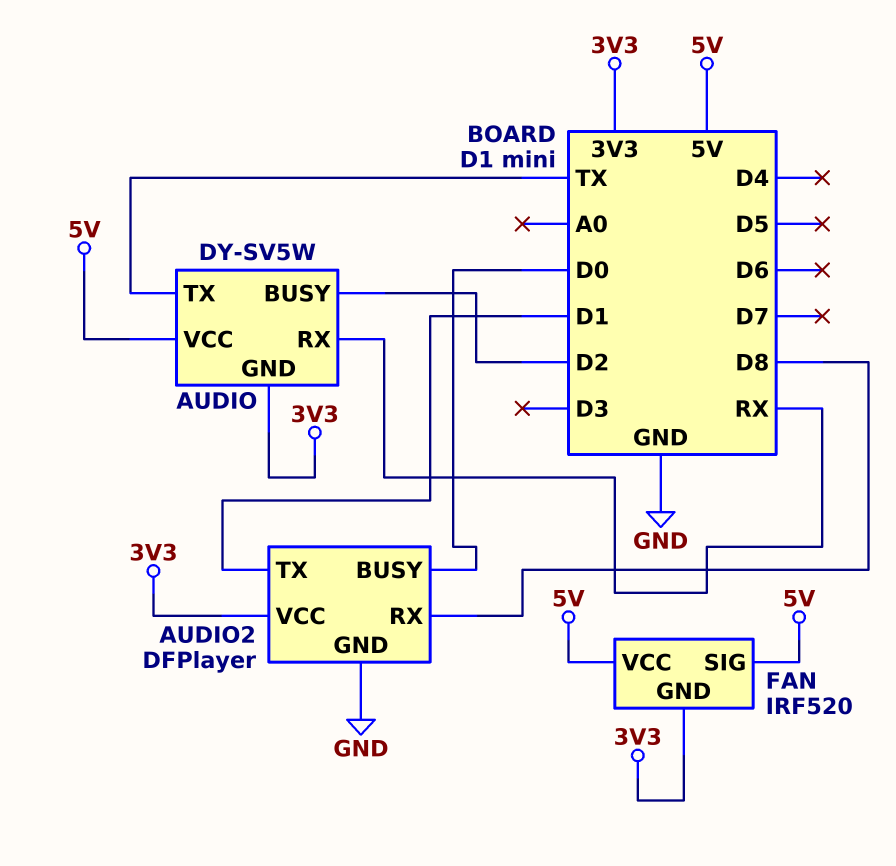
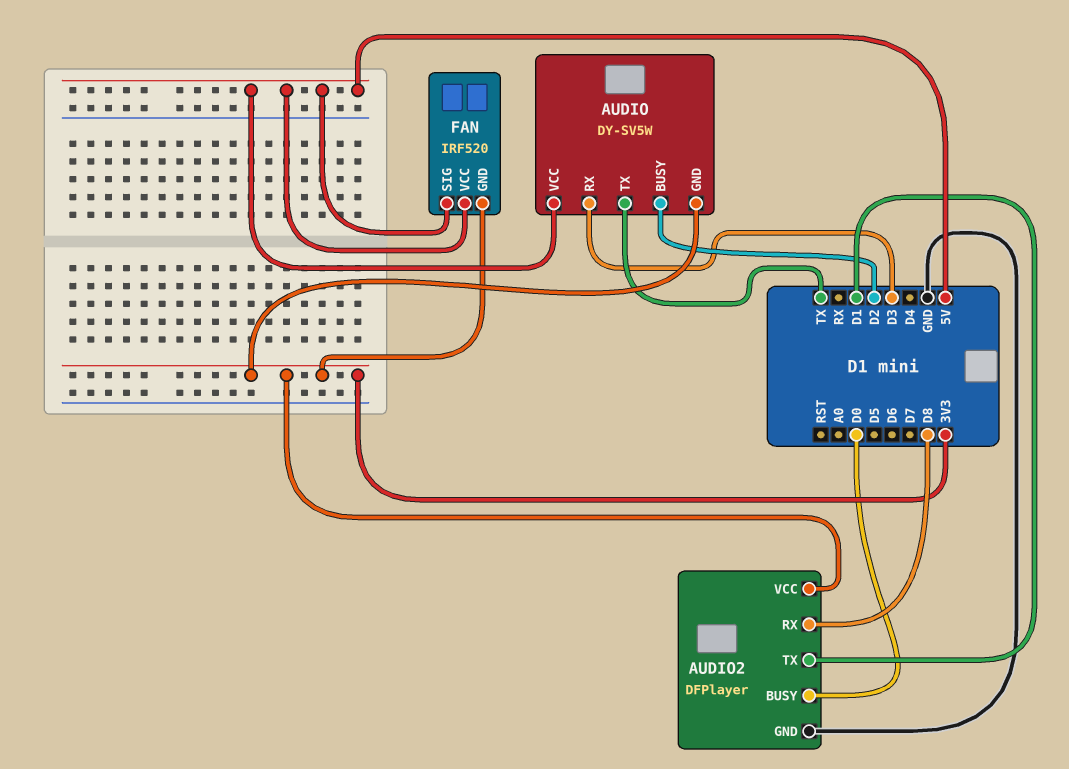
AUDIO pin RX: RX -> D3

